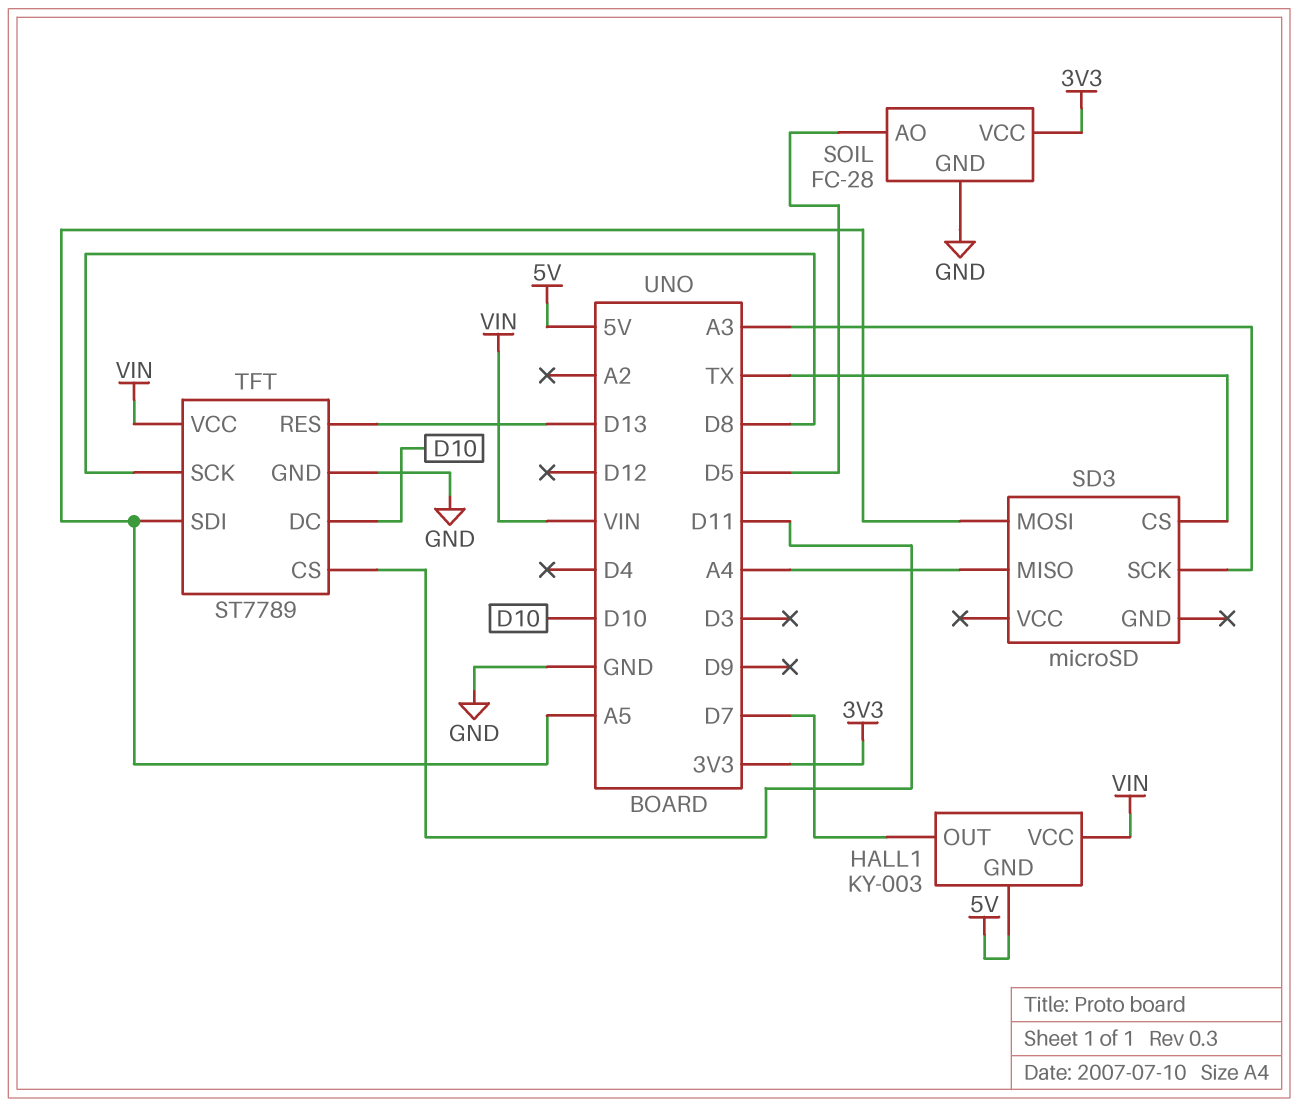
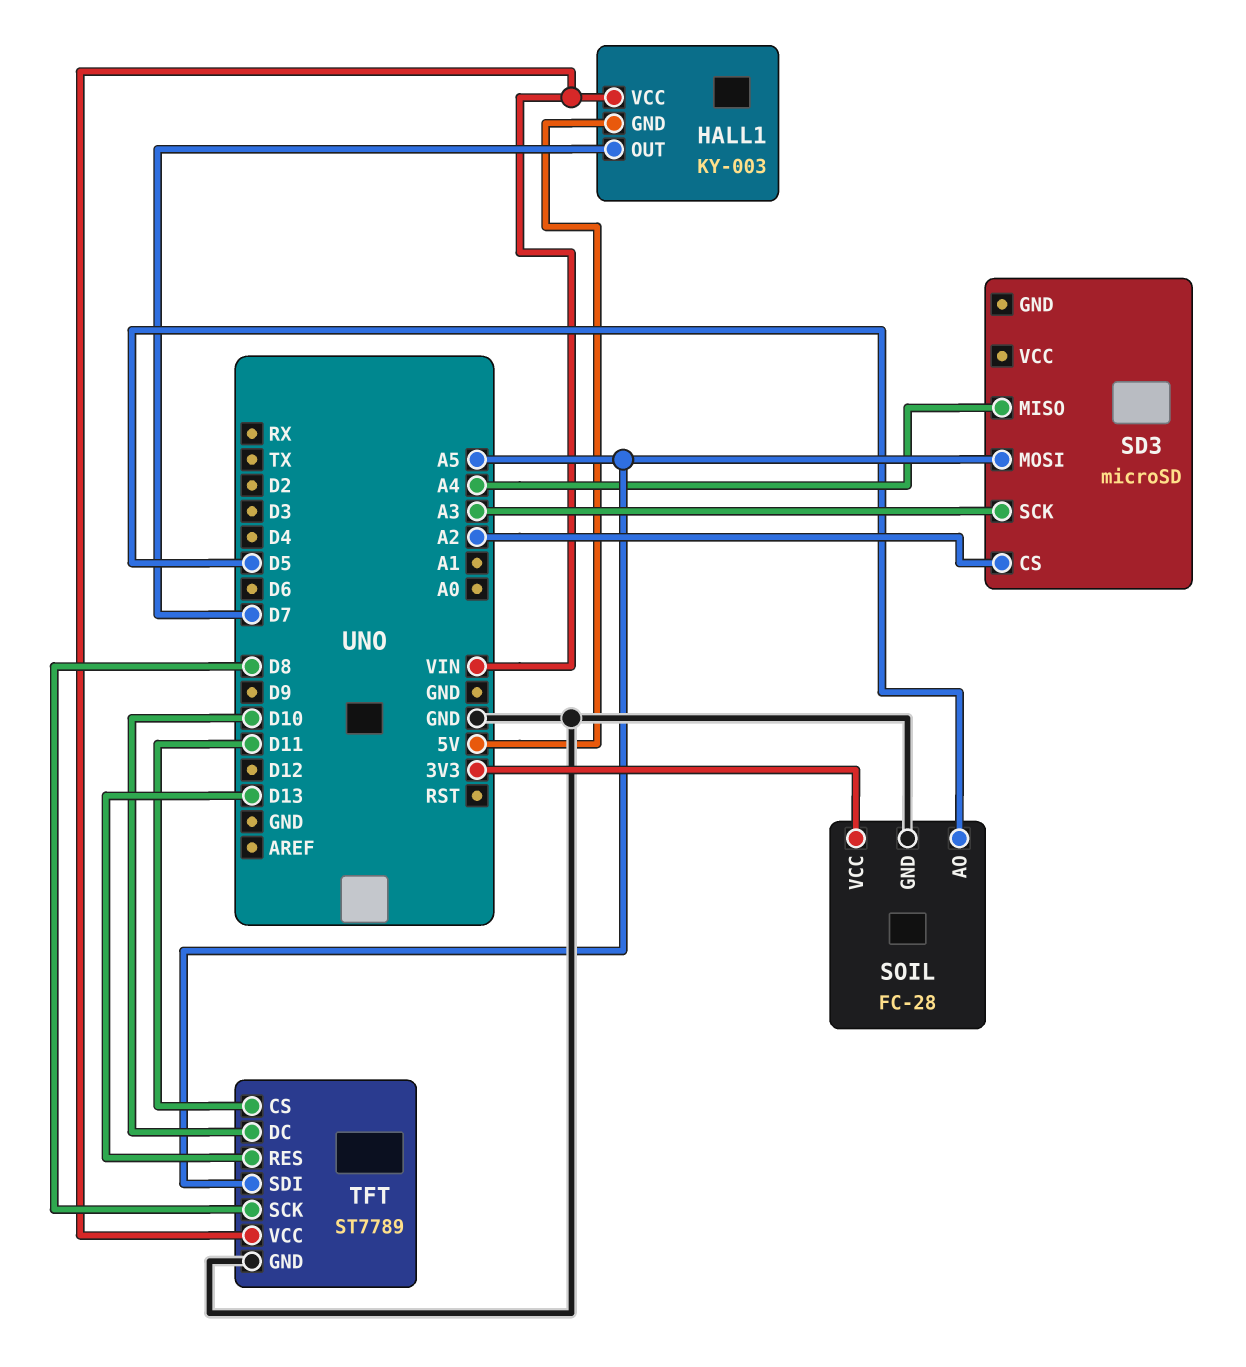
SD3 pin CS: TX -> A2

